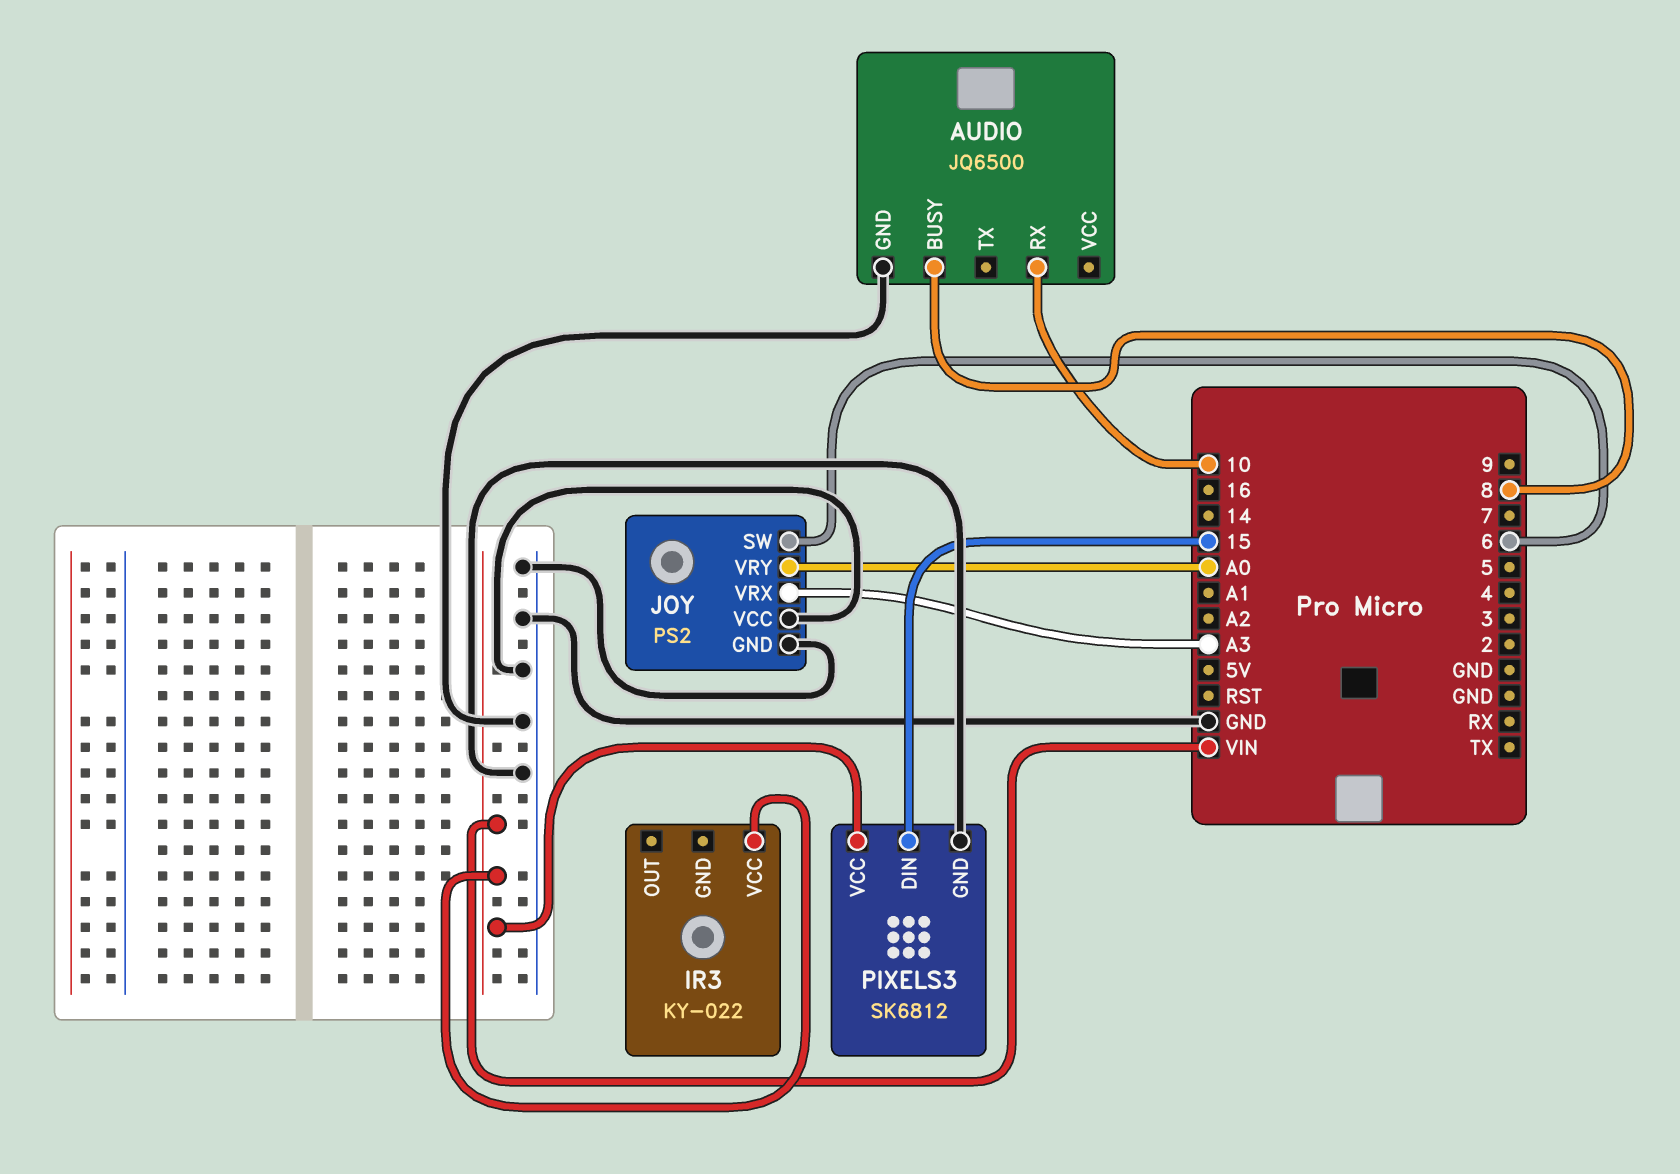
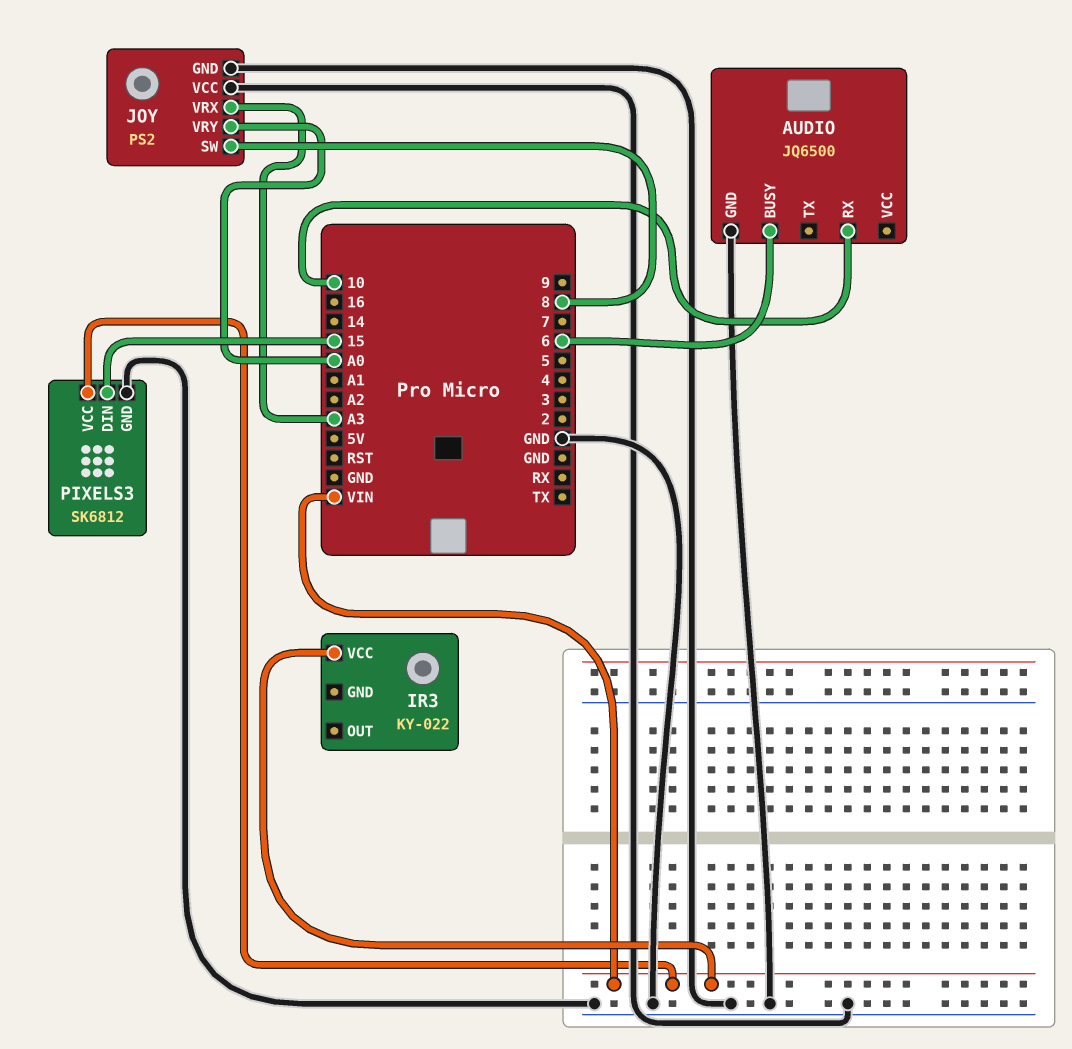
AUDIO pin BUSY: 8 -> 6
JOY pin SW: 6 -> 8

